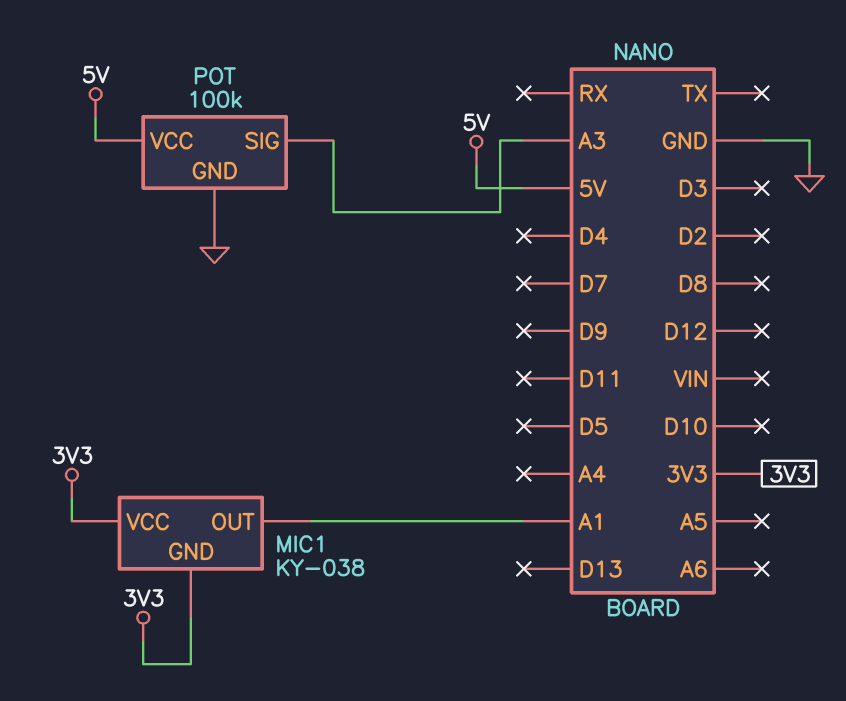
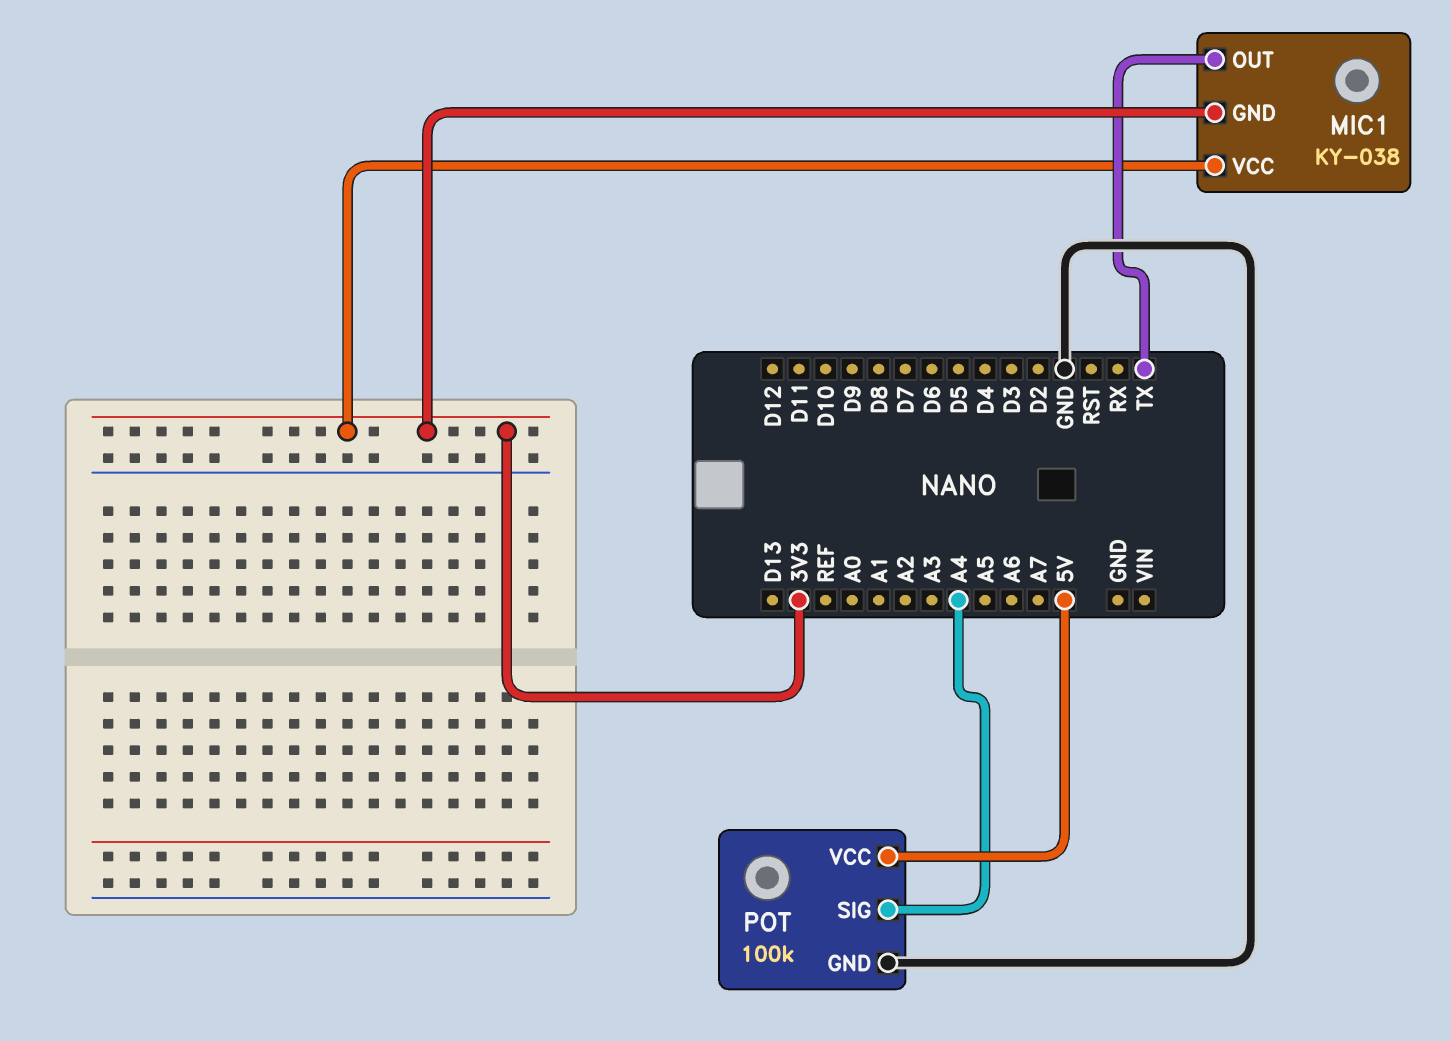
MIC1 pin OUT: A1 -> TX
POT pin SIG: A3 -> A4

